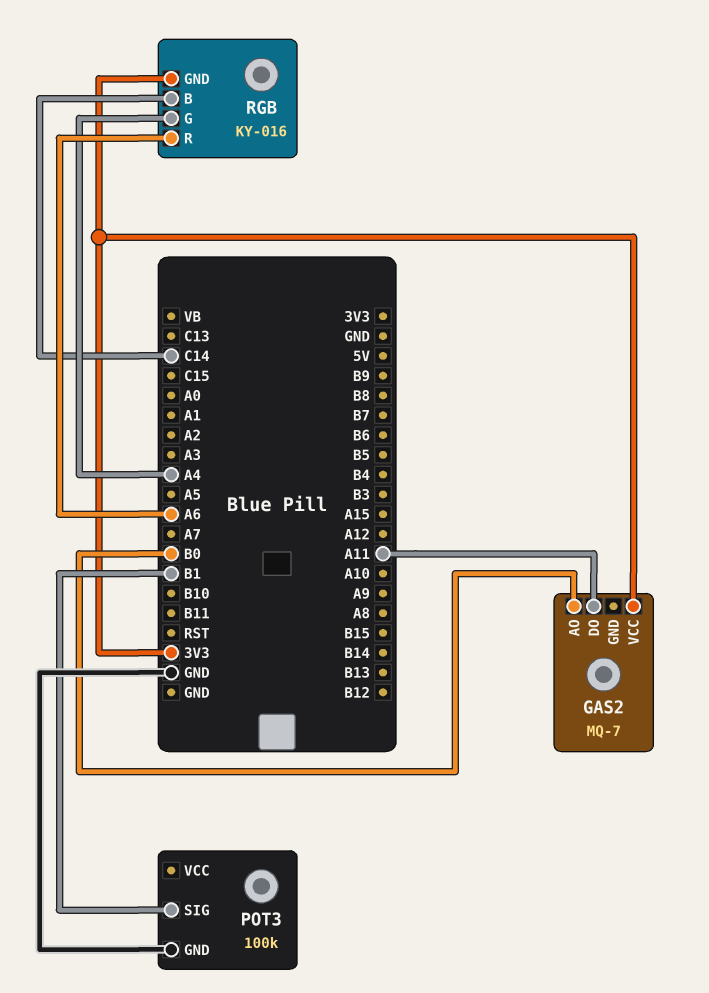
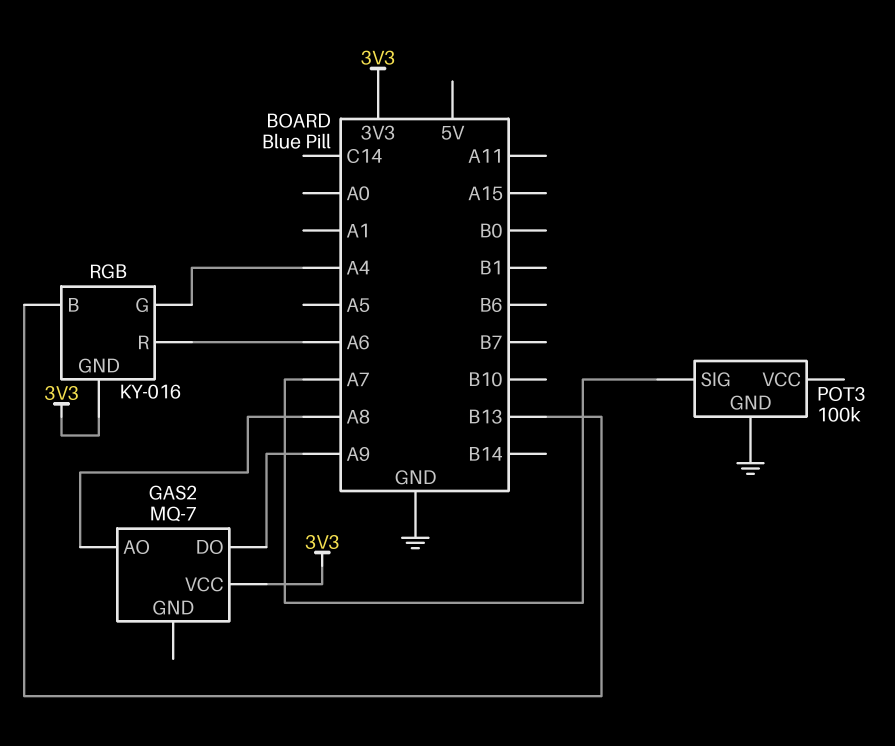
GAS2 pin AO: B0 -> A8
GAS2 pin DO: A11 -> A9
POT3 pin SIG: B1 -> A7
RGB pin B: C14 -> B13

